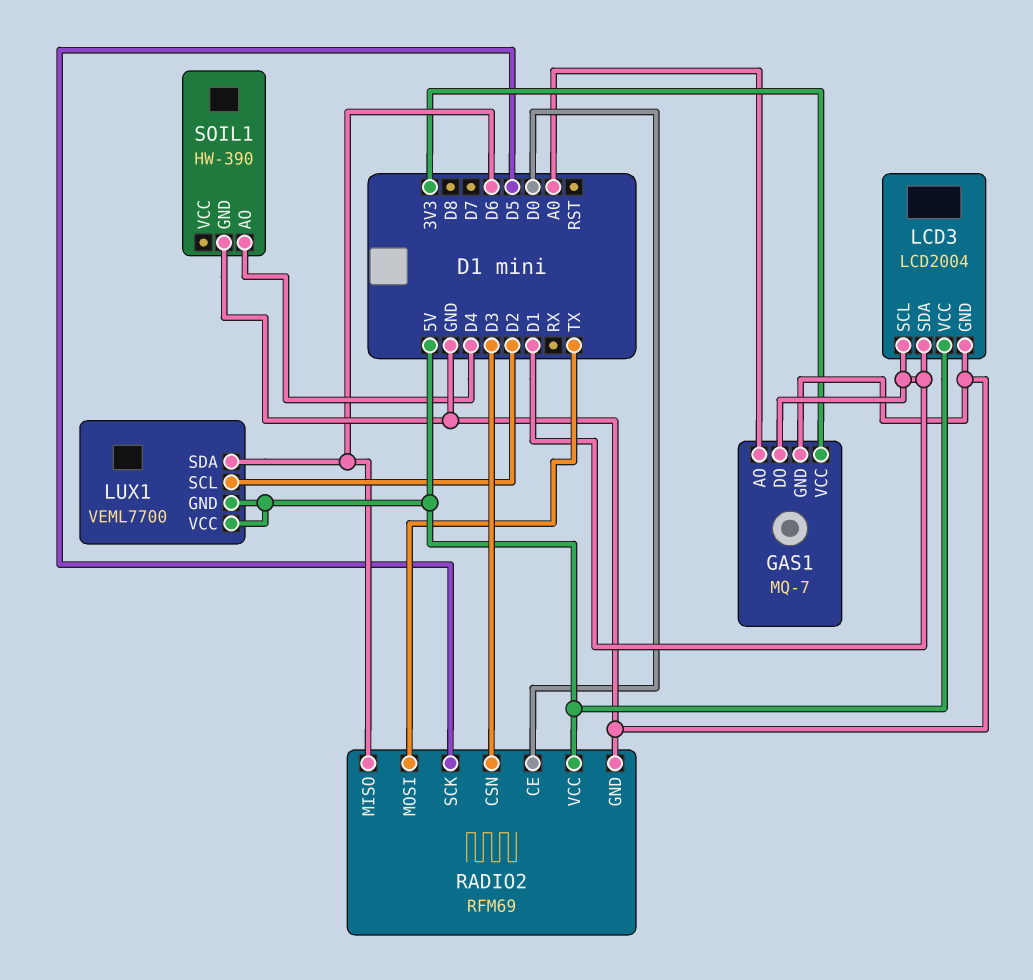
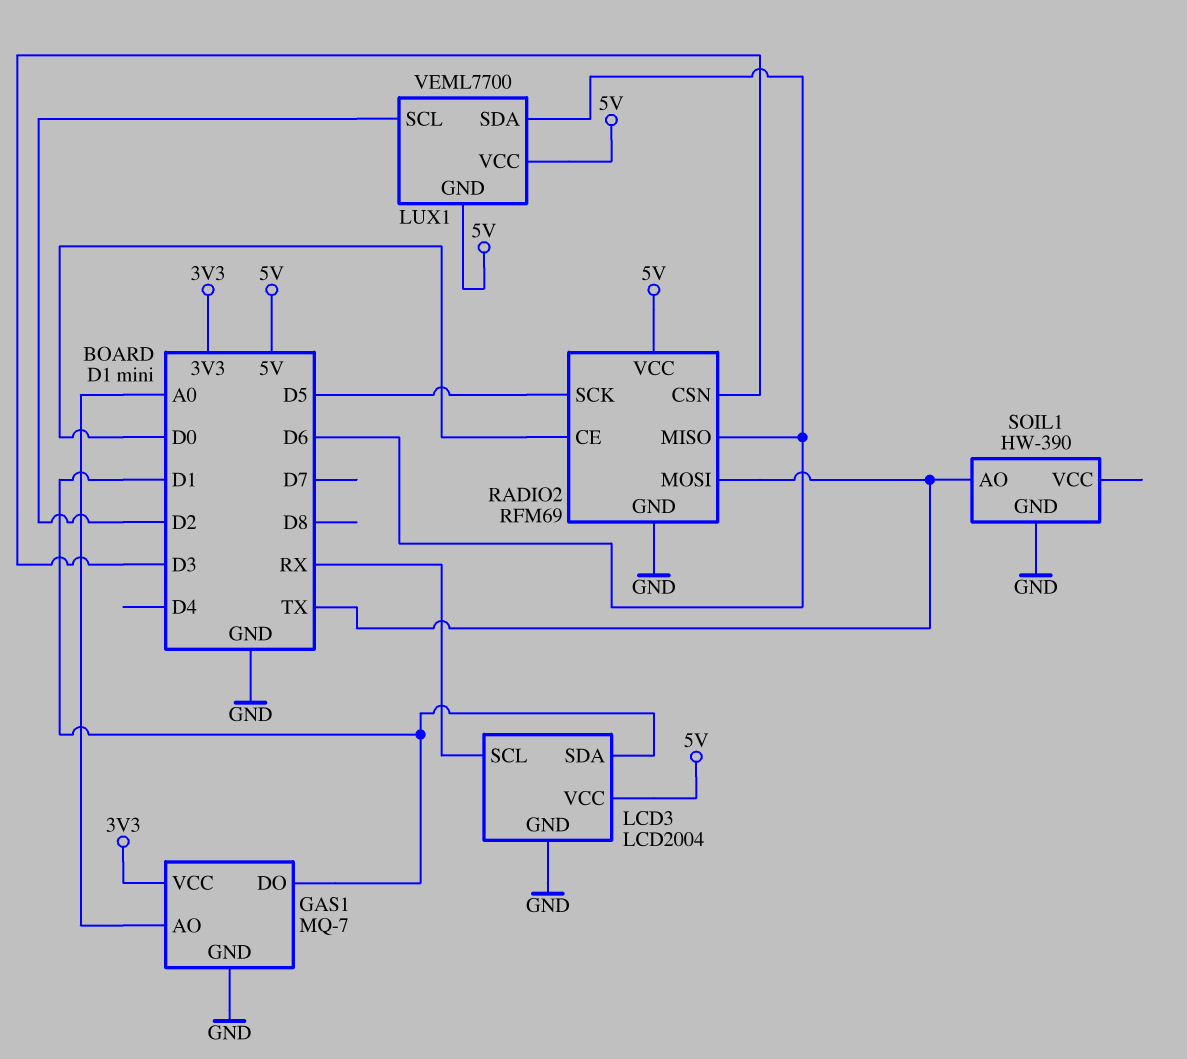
LCD3 pin SCL: D1 -> RX
SOIL1 pin AO: D4 -> TX

